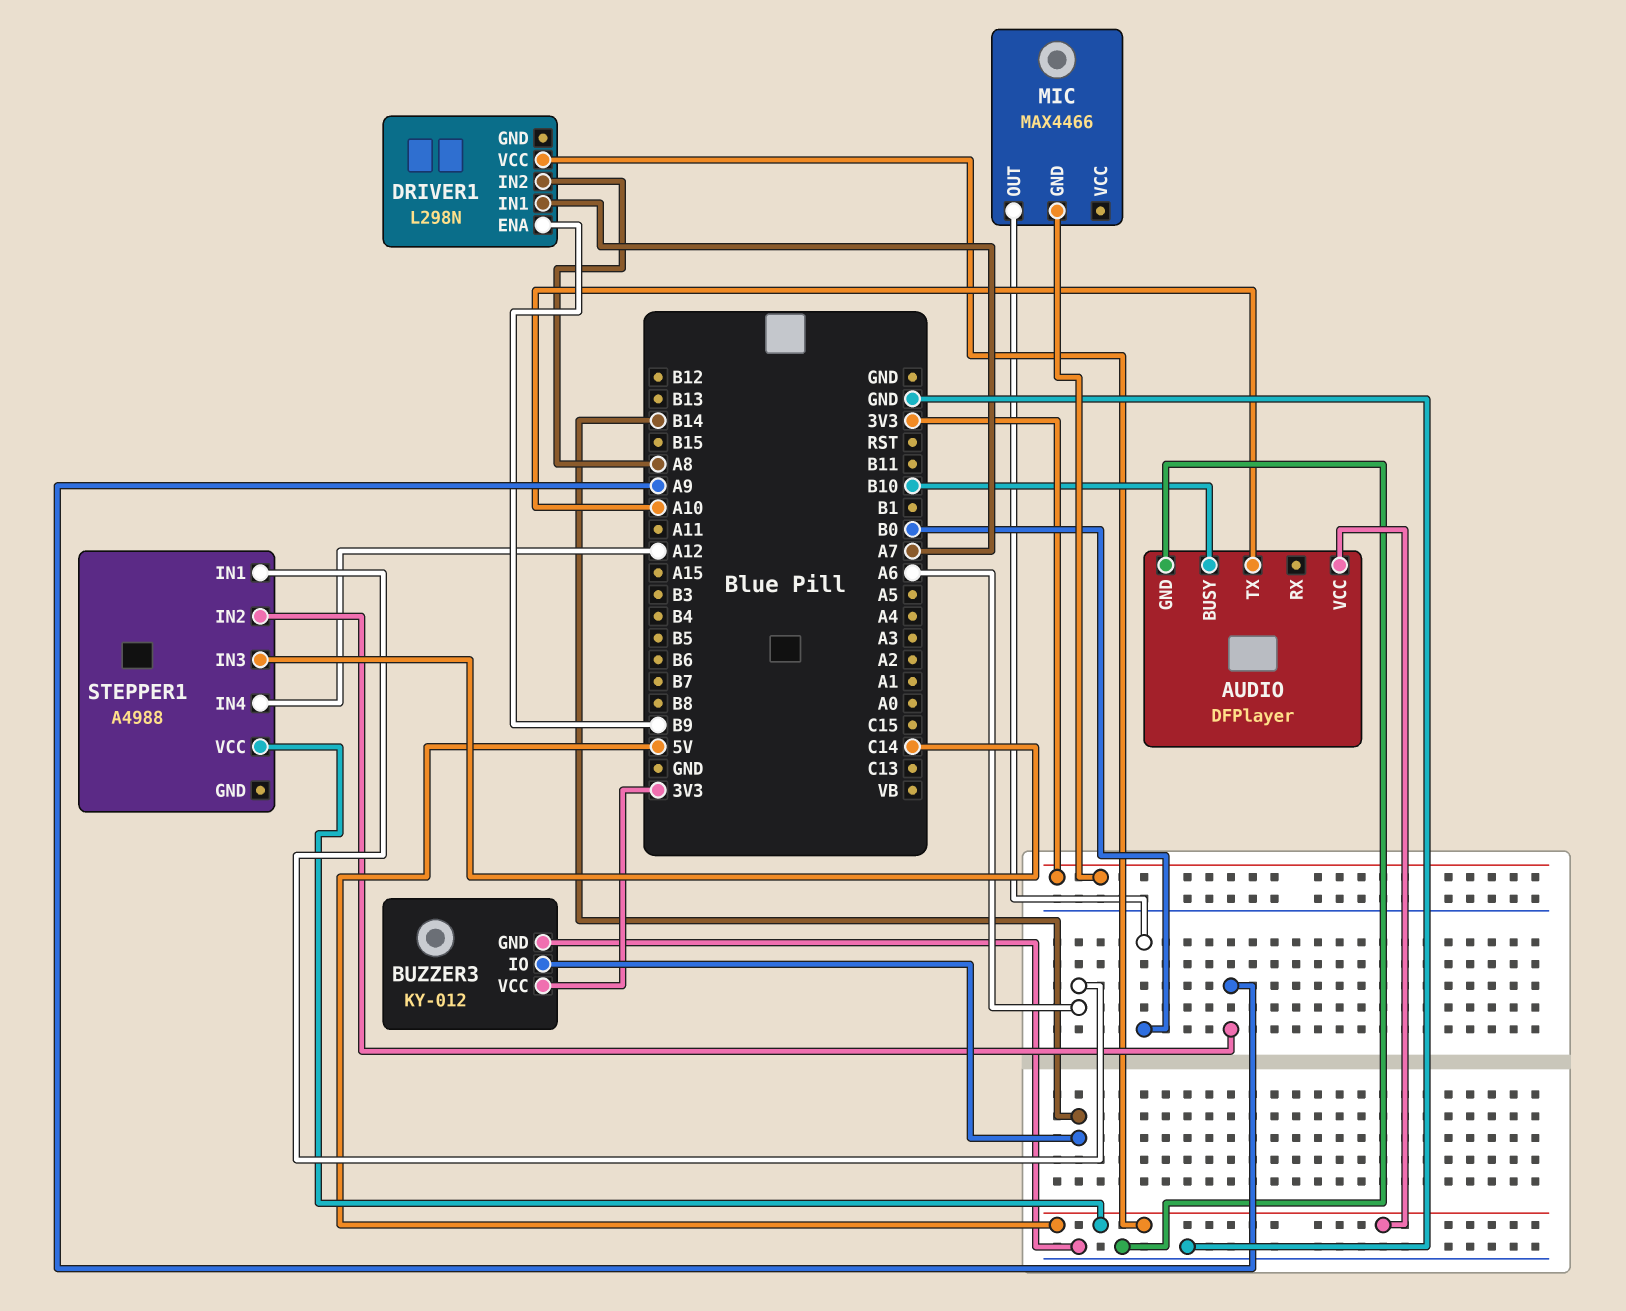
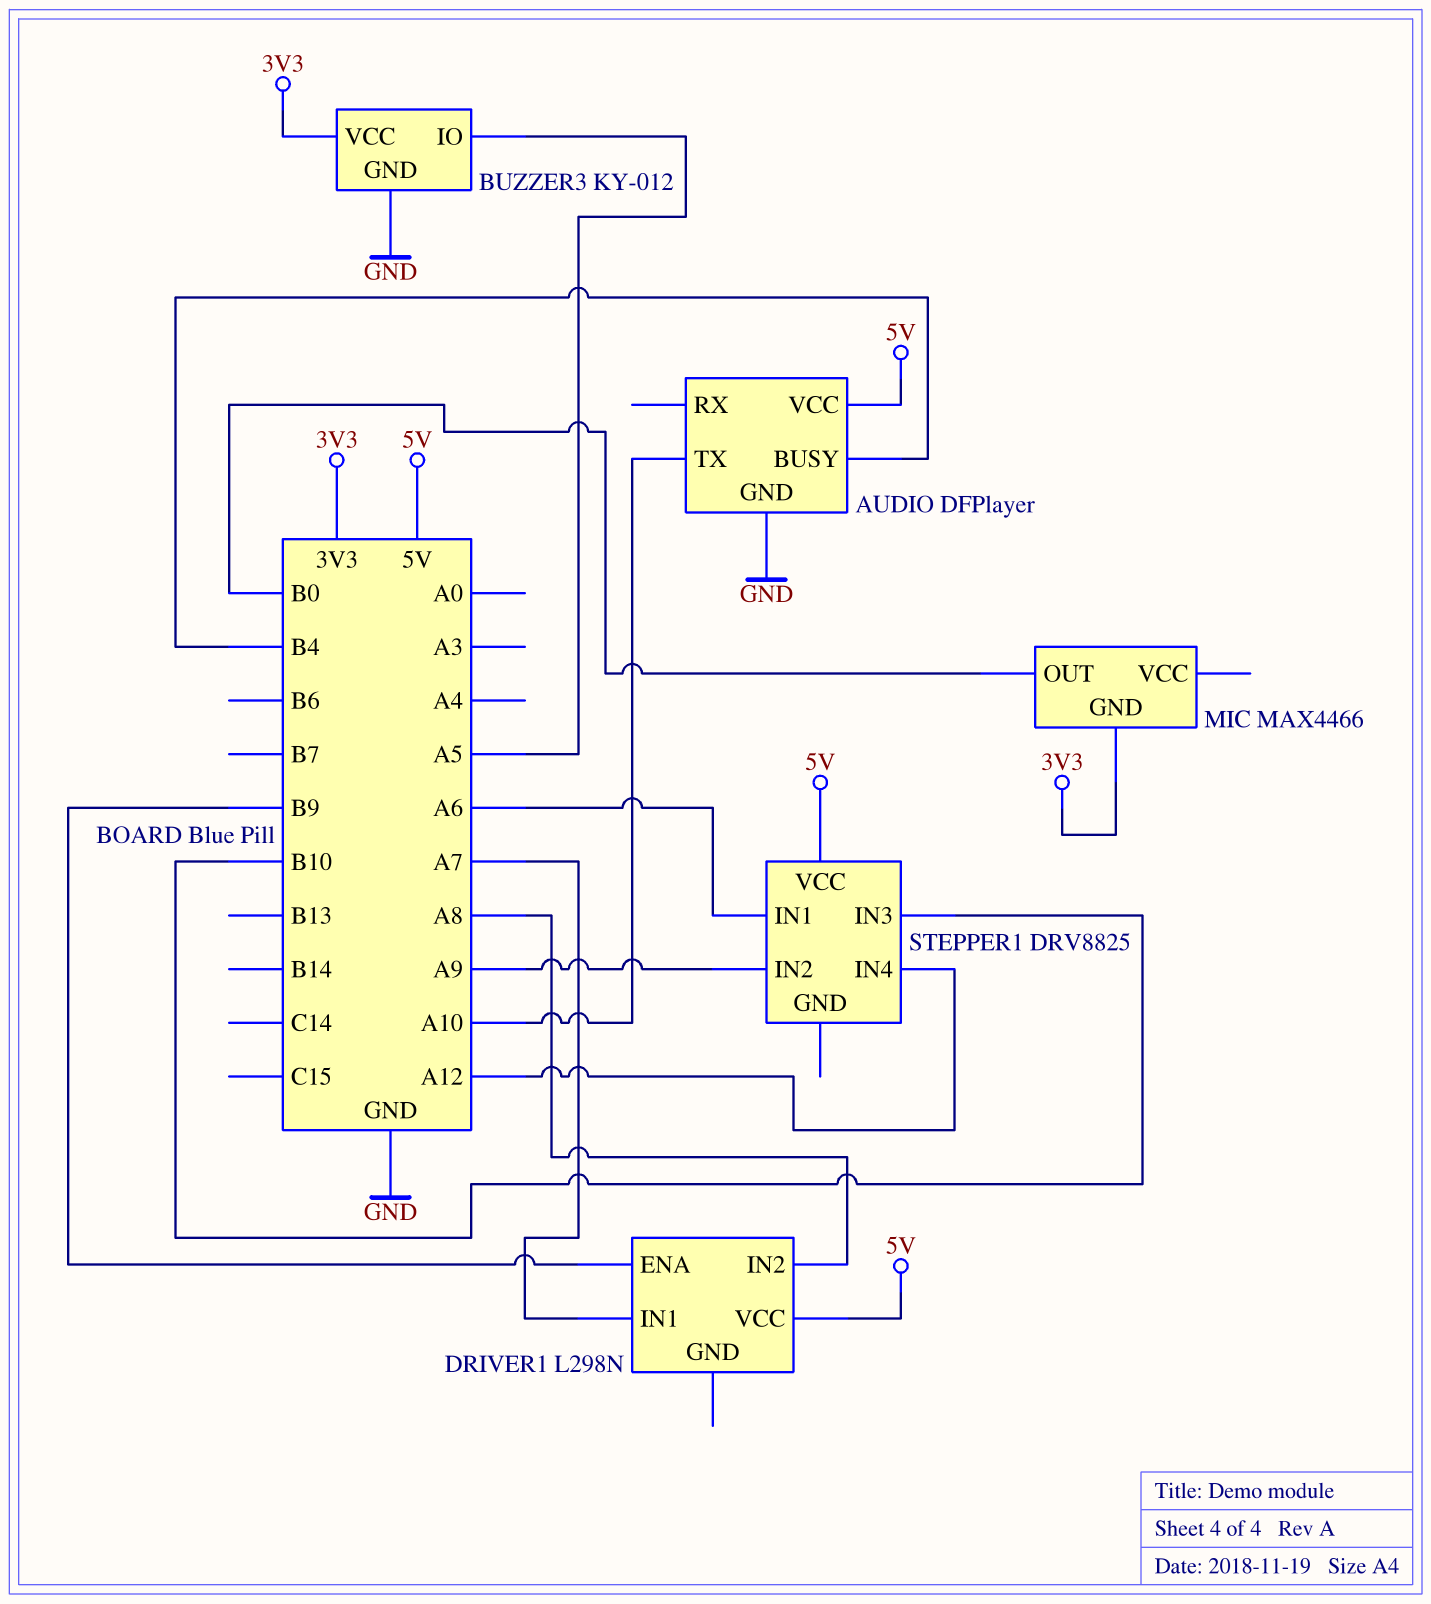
AUDIO pin BUSY: B10 -> B4
BUZZER3 pin IO: B14 -> A5
STEPPER1: A4988 -> DRV8825
STEPPER1 pin IN3: C14 -> B10

